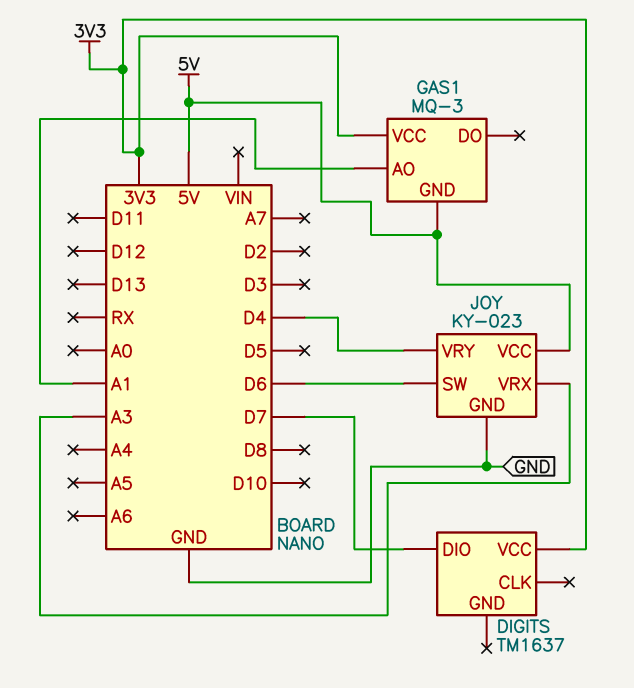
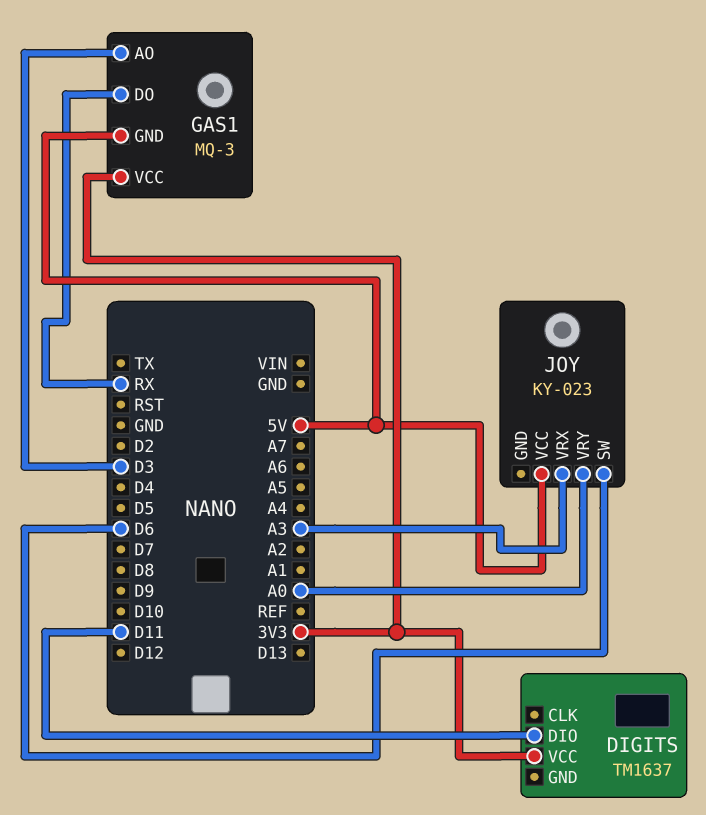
DIGITS pin DIO: D7 -> D11
GAS1 pin AO: A1 -> D3
GAS1 pin DO: none -> RX
JOY pin GND: GND -> none
JOY pin VRY: D4 -> A0

